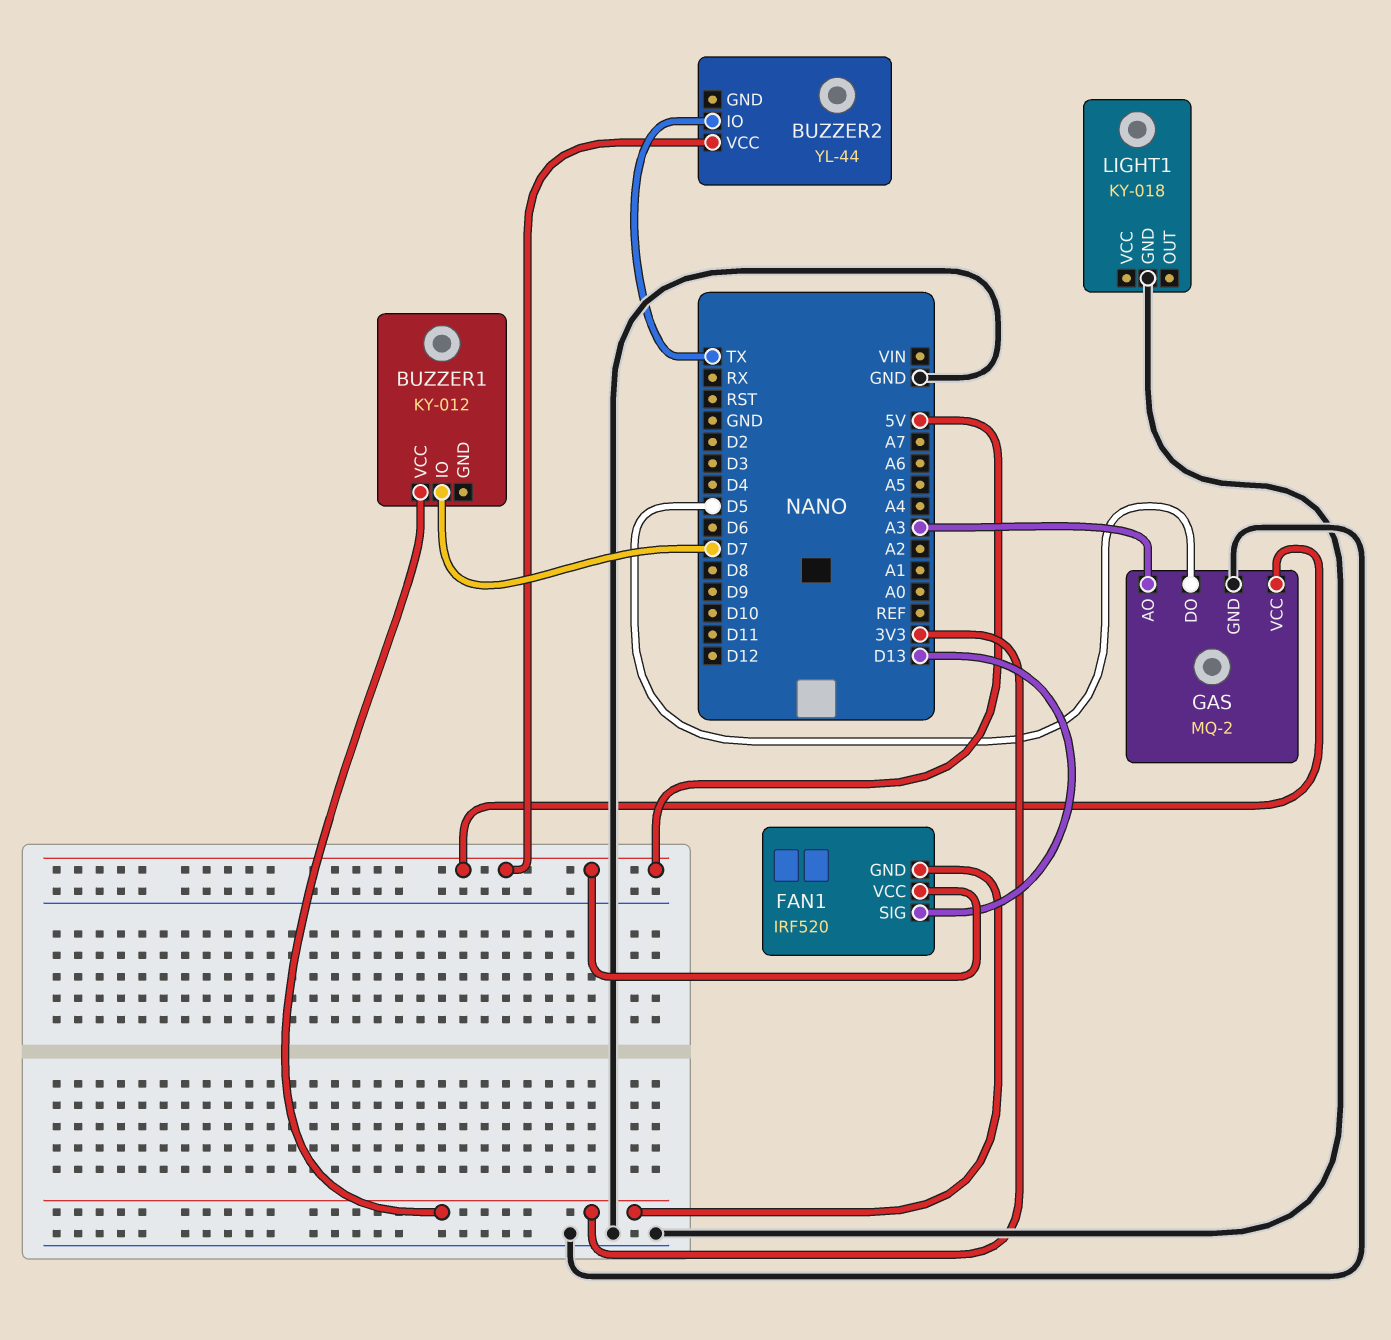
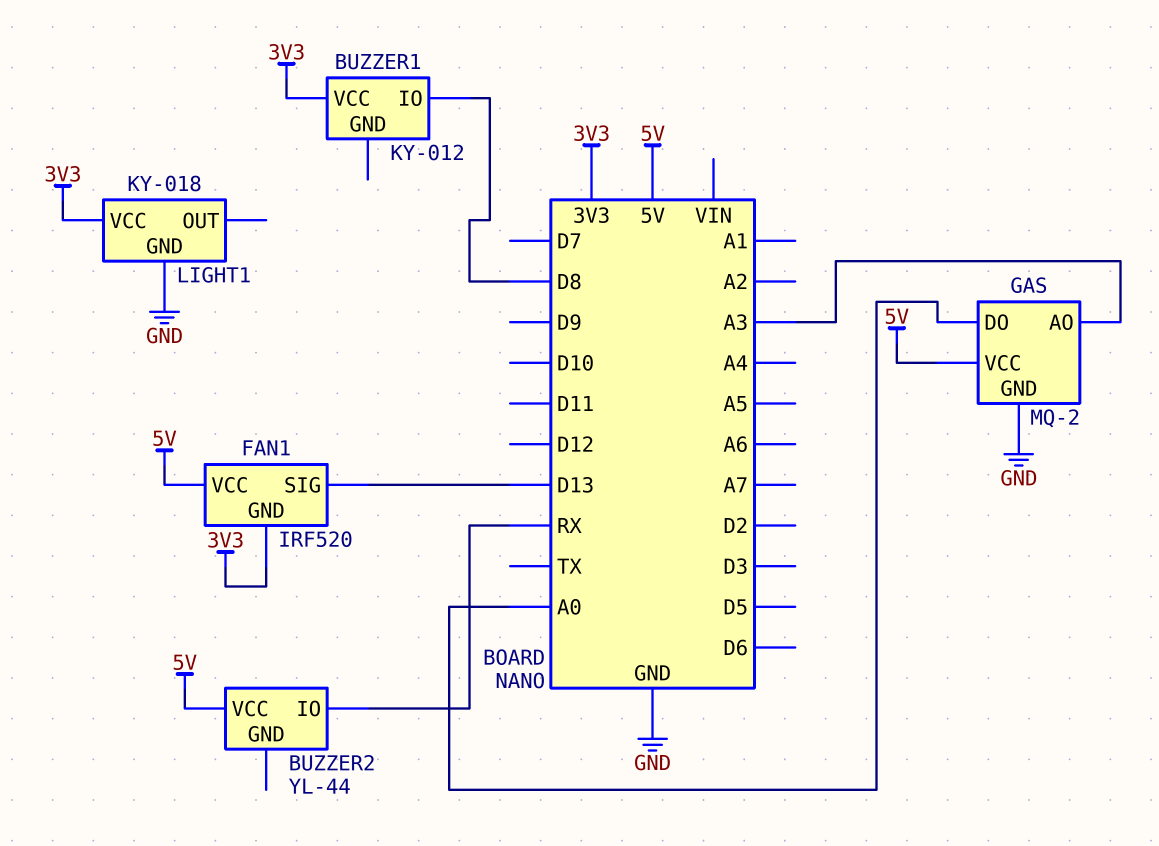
BUZZER1 pin IO: D7 -> D8
BUZZER2 pin IO: TX -> RX
GAS pin DO: D5 -> A0
LIGHT1 pin VCC: none -> 3V3

